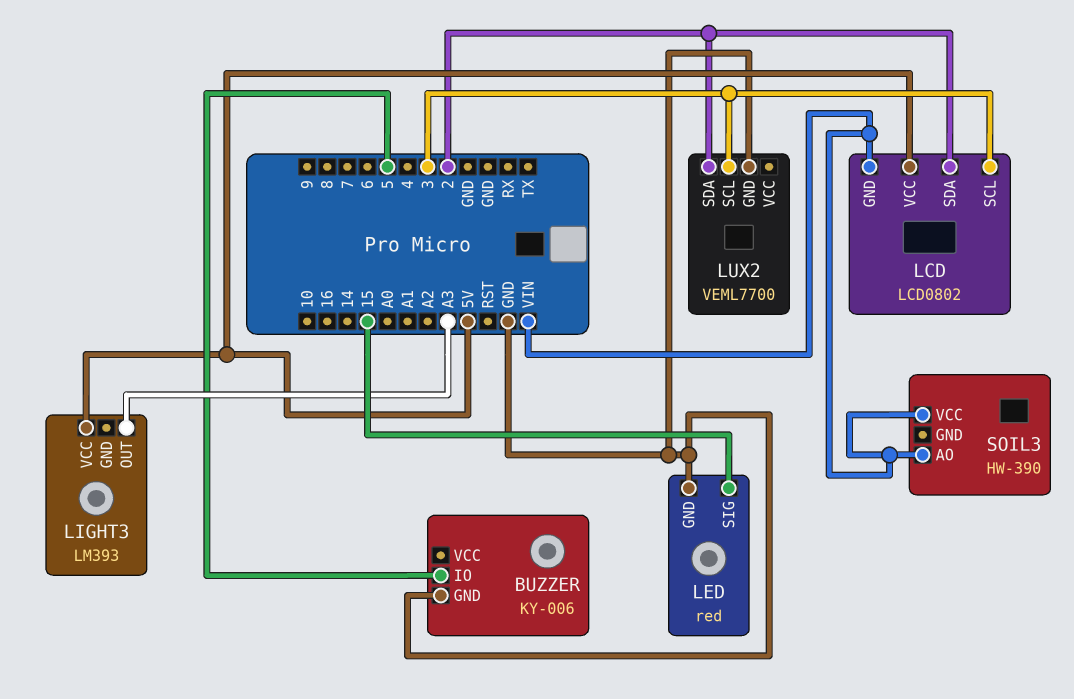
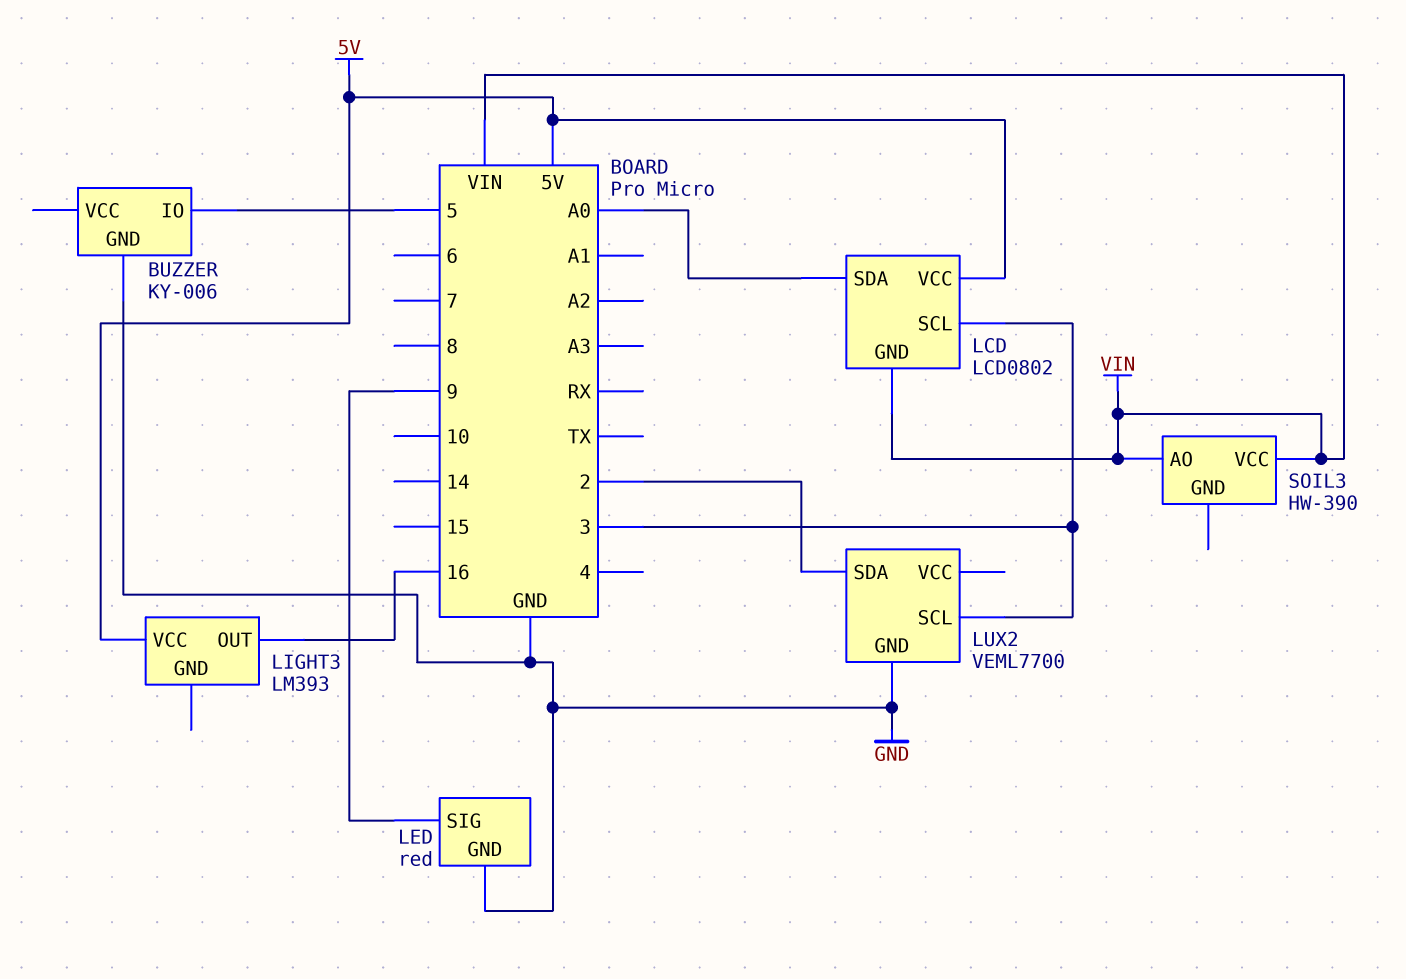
LCD pin SDA: 2 -> A0
LED pin SIG: 15 -> 9
LIGHT3 pin OUT: A3 -> 16

